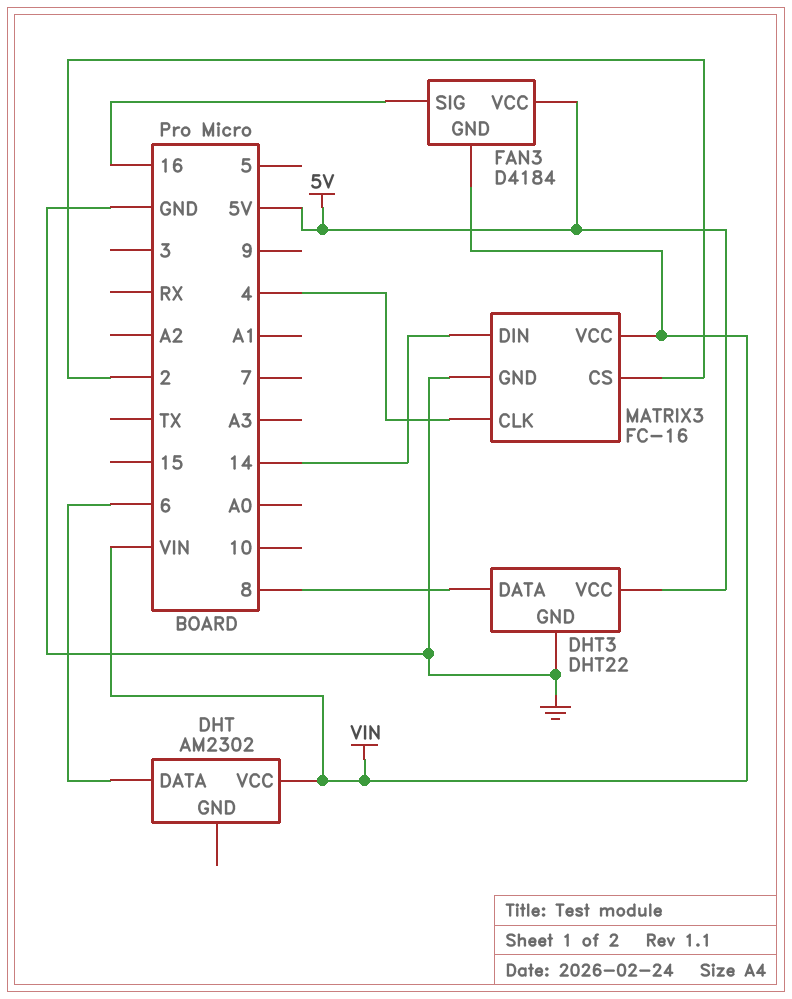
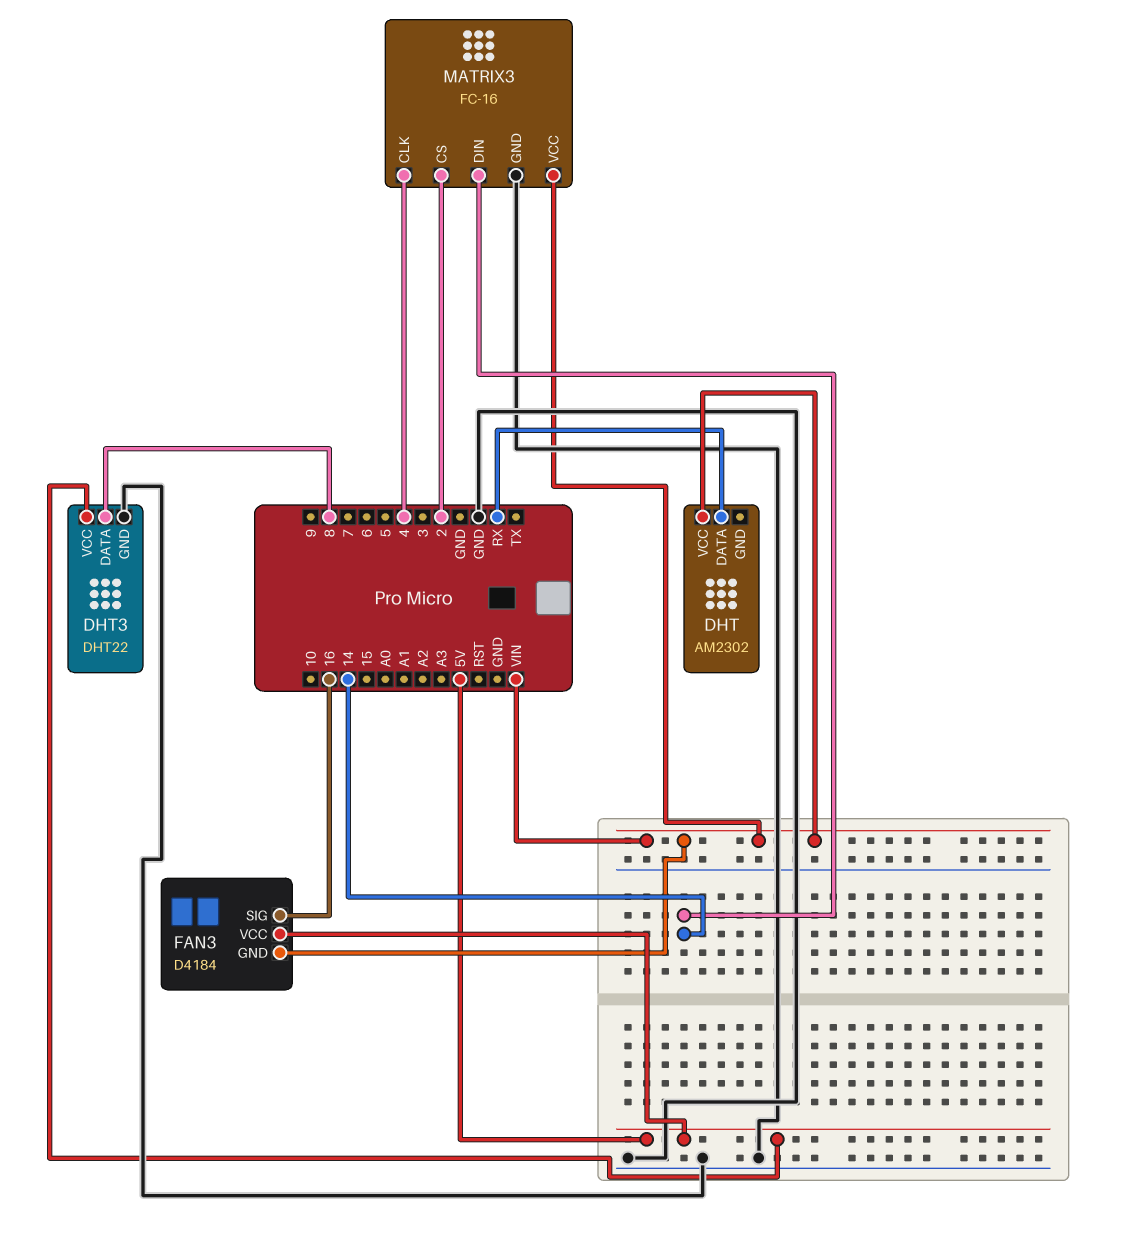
DHT pin DATA: 6 -> RX

